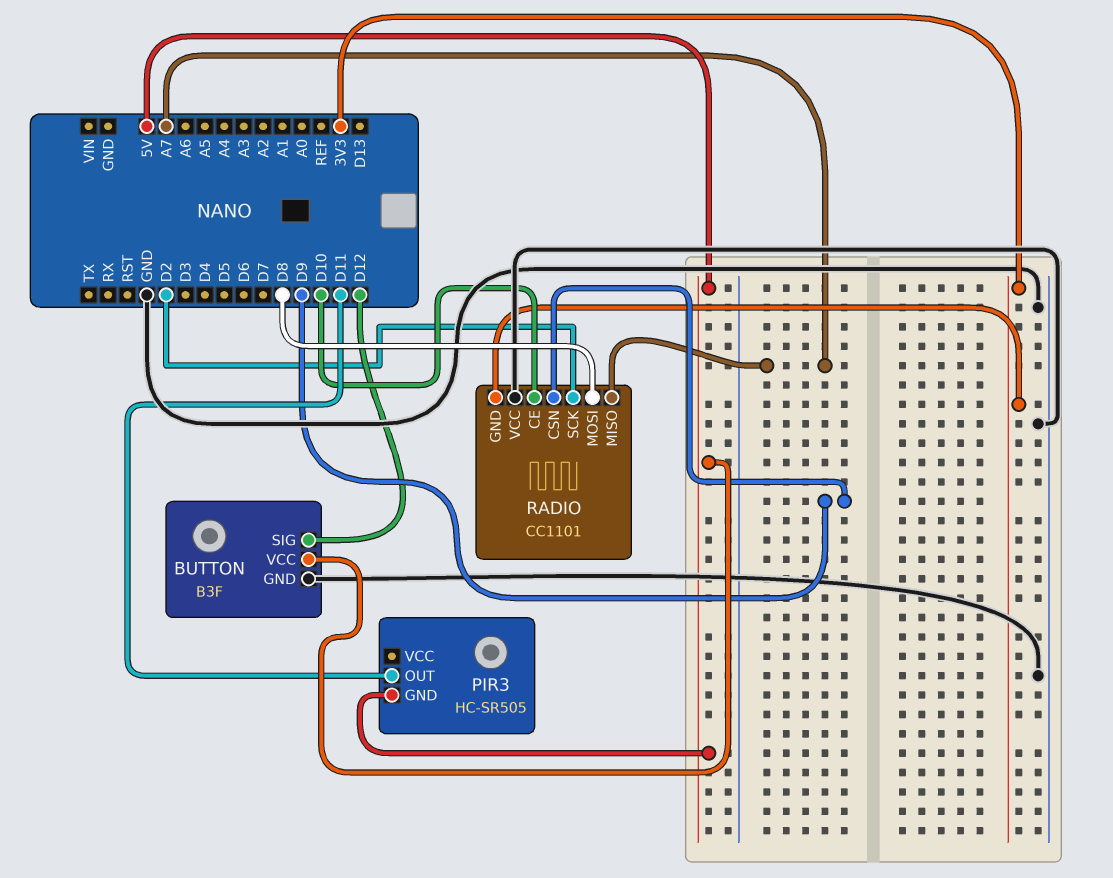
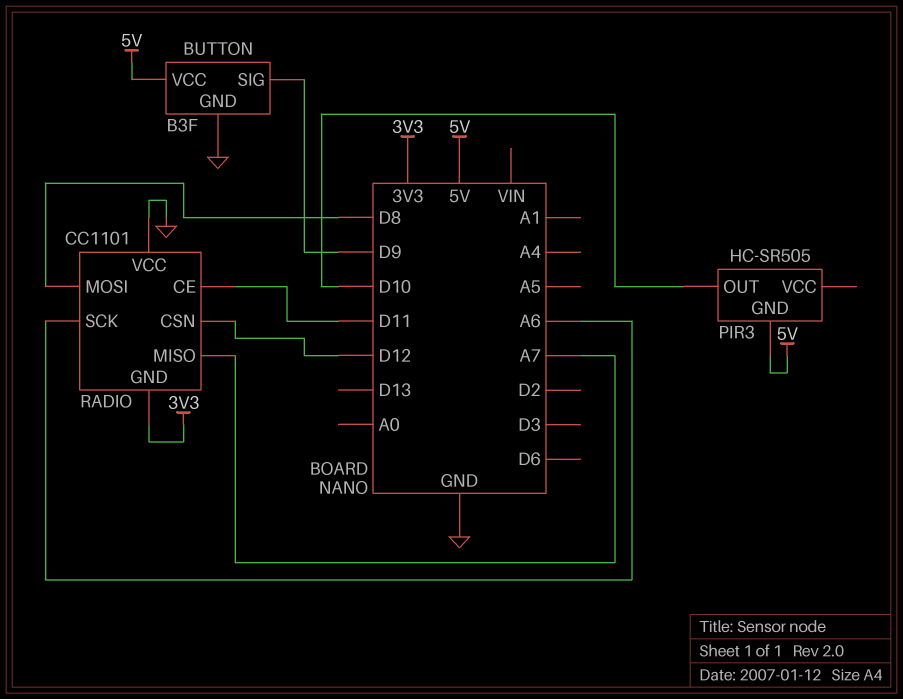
BUTTON pin SIG: D12 -> D9
PIR3 pin OUT: D11 -> D10
RADIO pin CE: D10 -> D11
RADIO pin CSN: D9 -> D12
RADIO pin SCK: D2 -> A6

